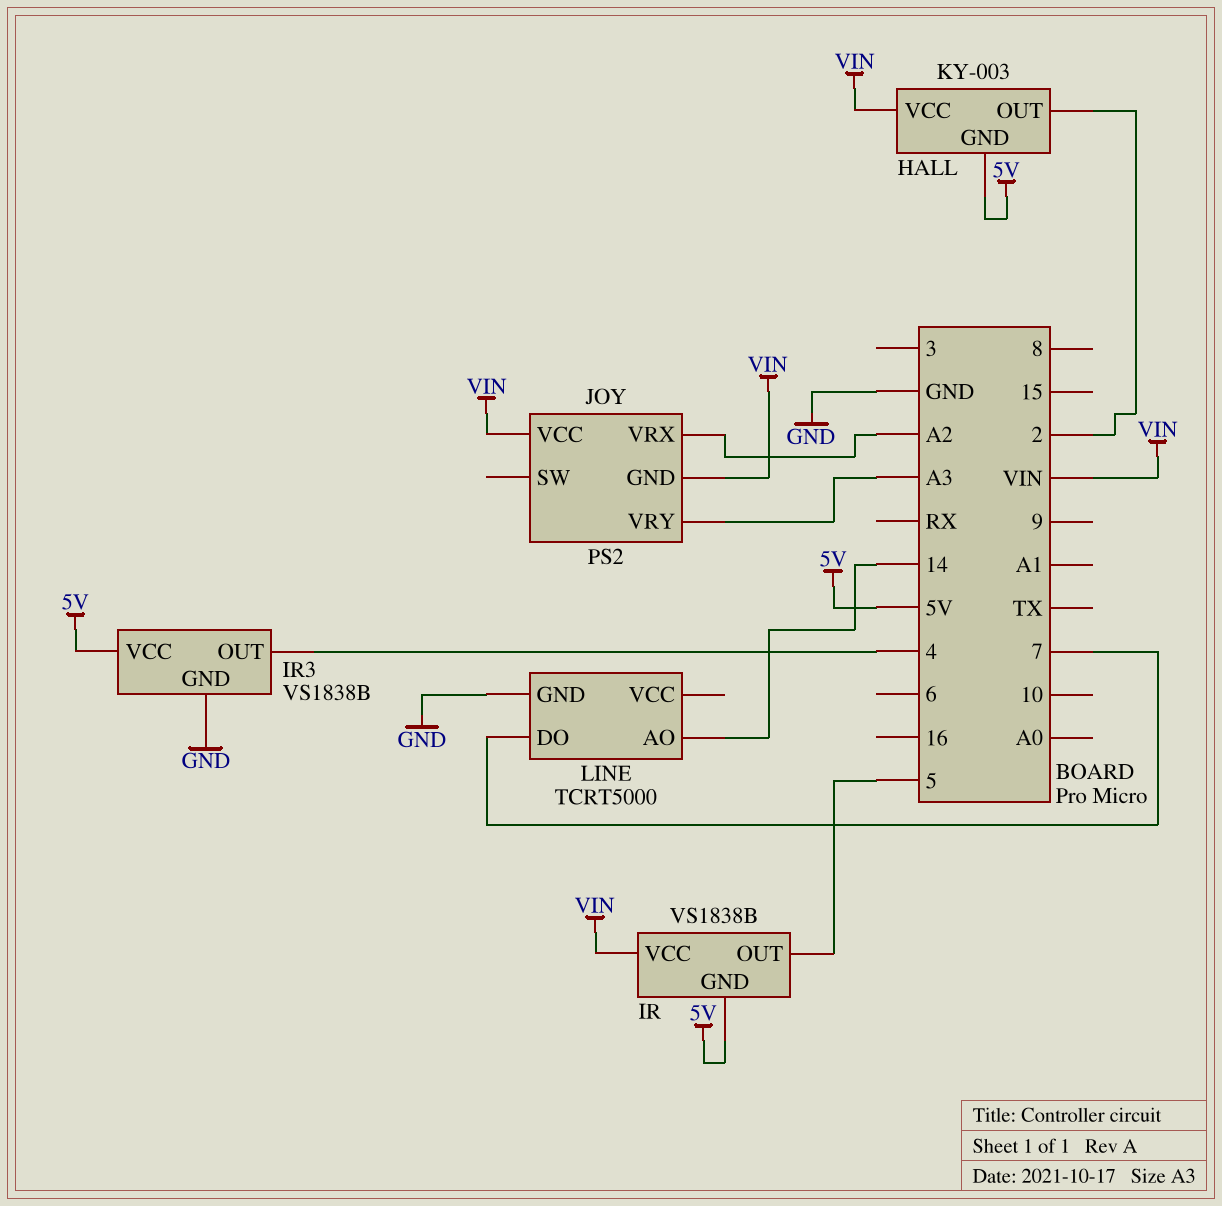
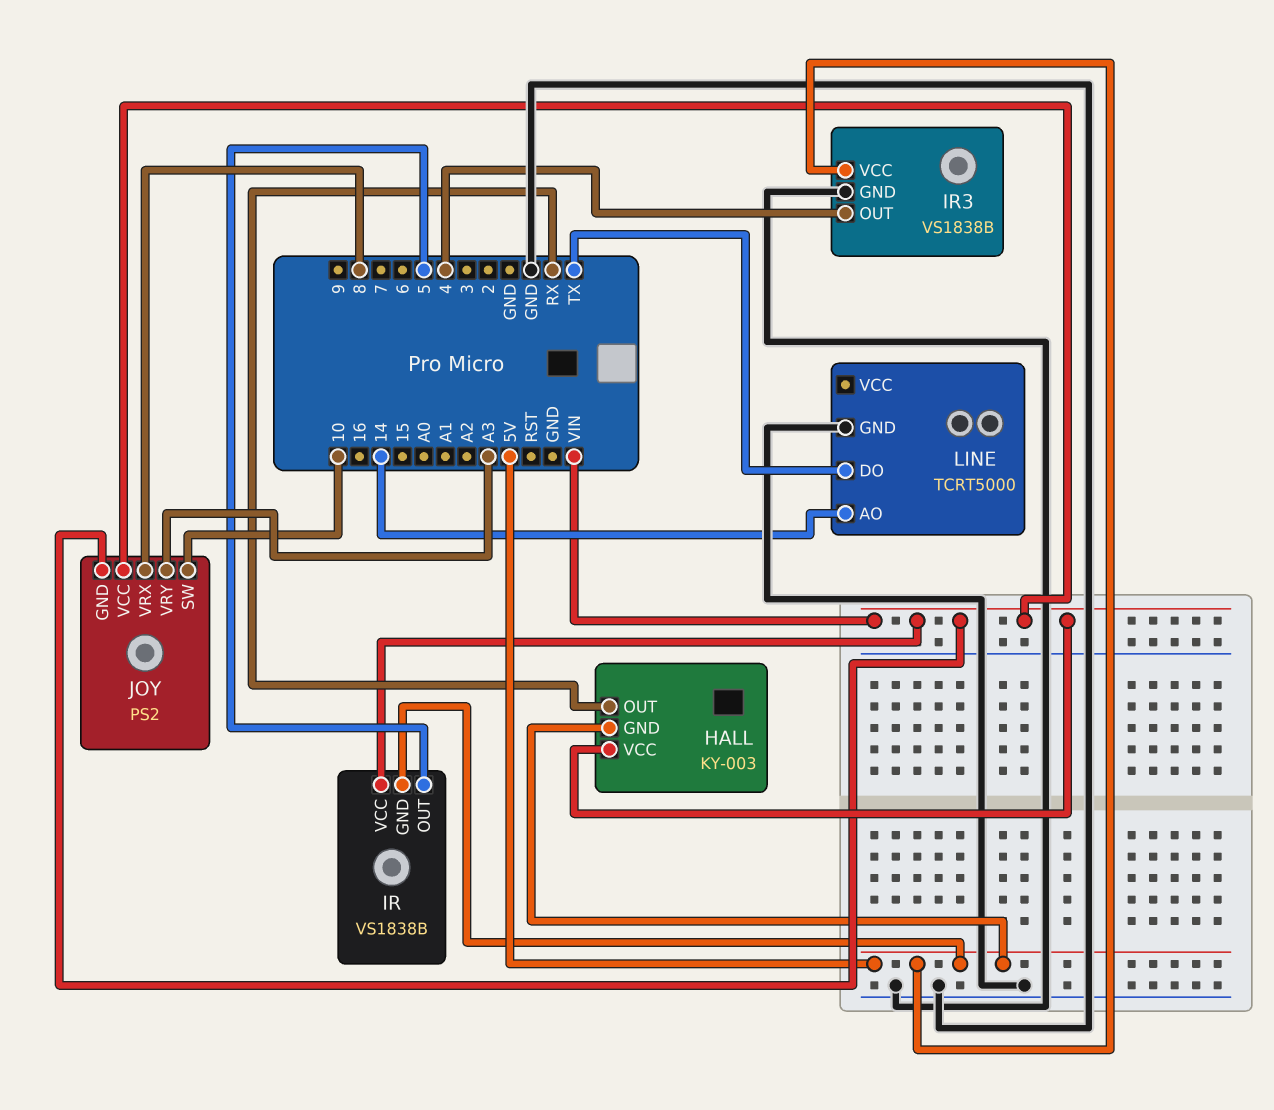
HALL pin OUT: 2 -> RX
JOY pin SW: none -> 10
JOY pin VRX: A2 -> 8
LINE pin DO: 7 -> TX

